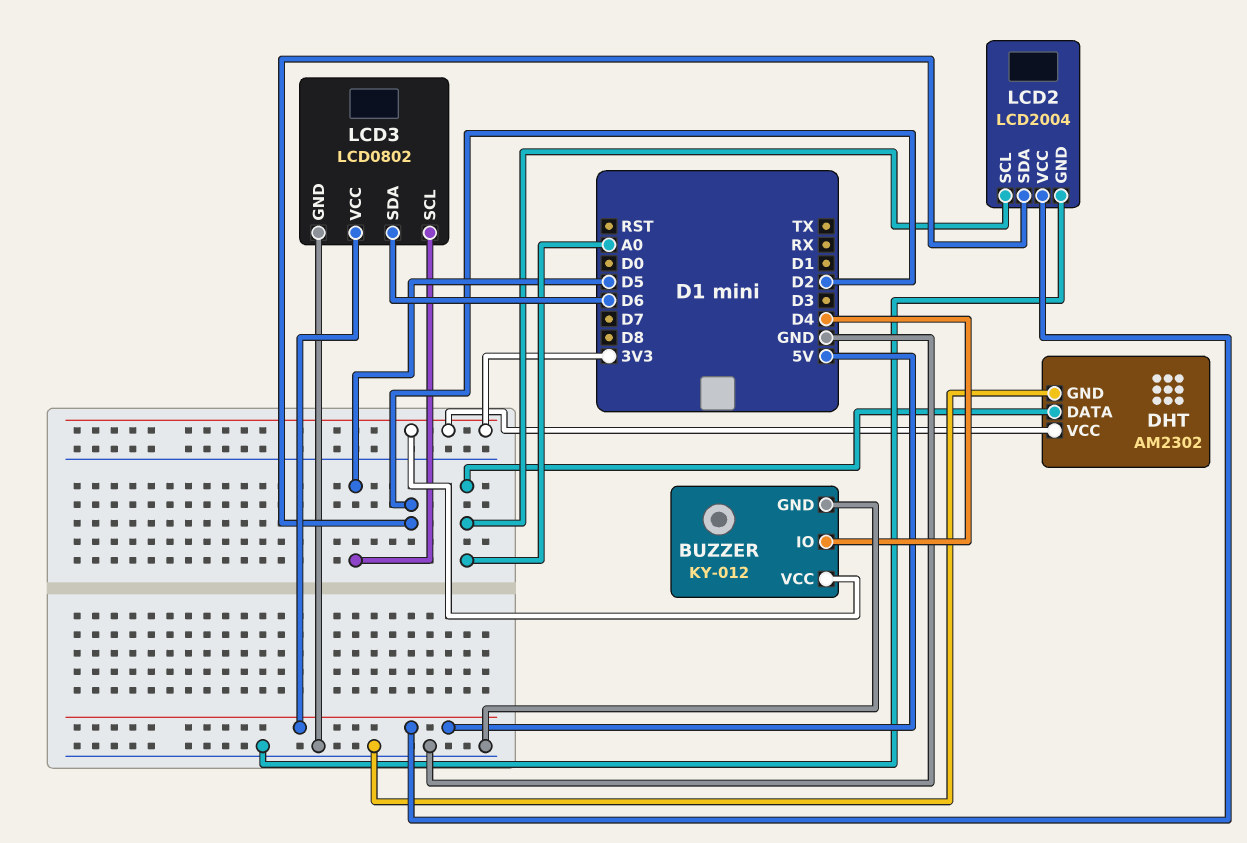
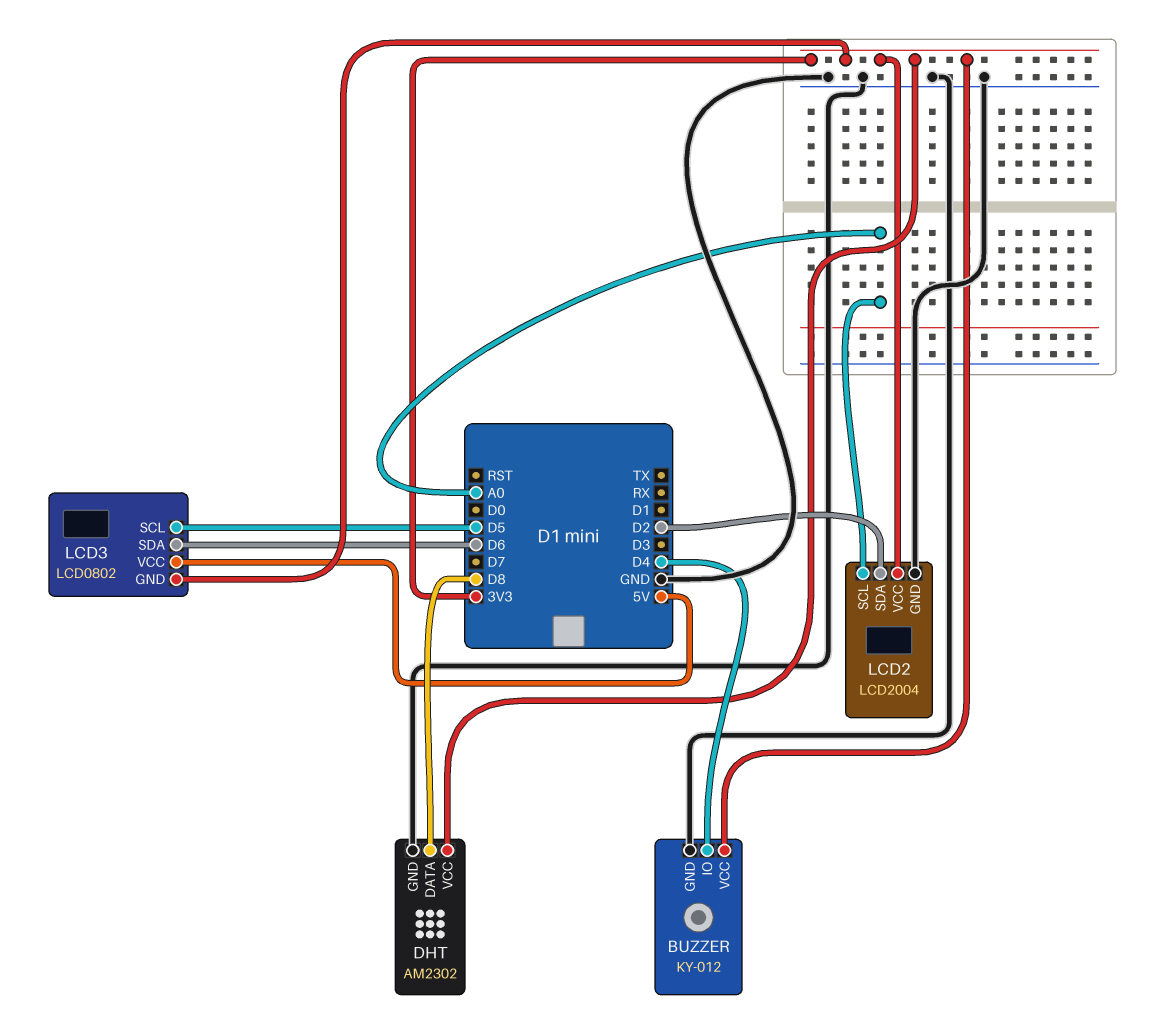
DHT pin DATA: A0 -> D8
LCD2 pin VCC: 5V -> 3V3
LCD3 pin GND: GND -> 3V3

